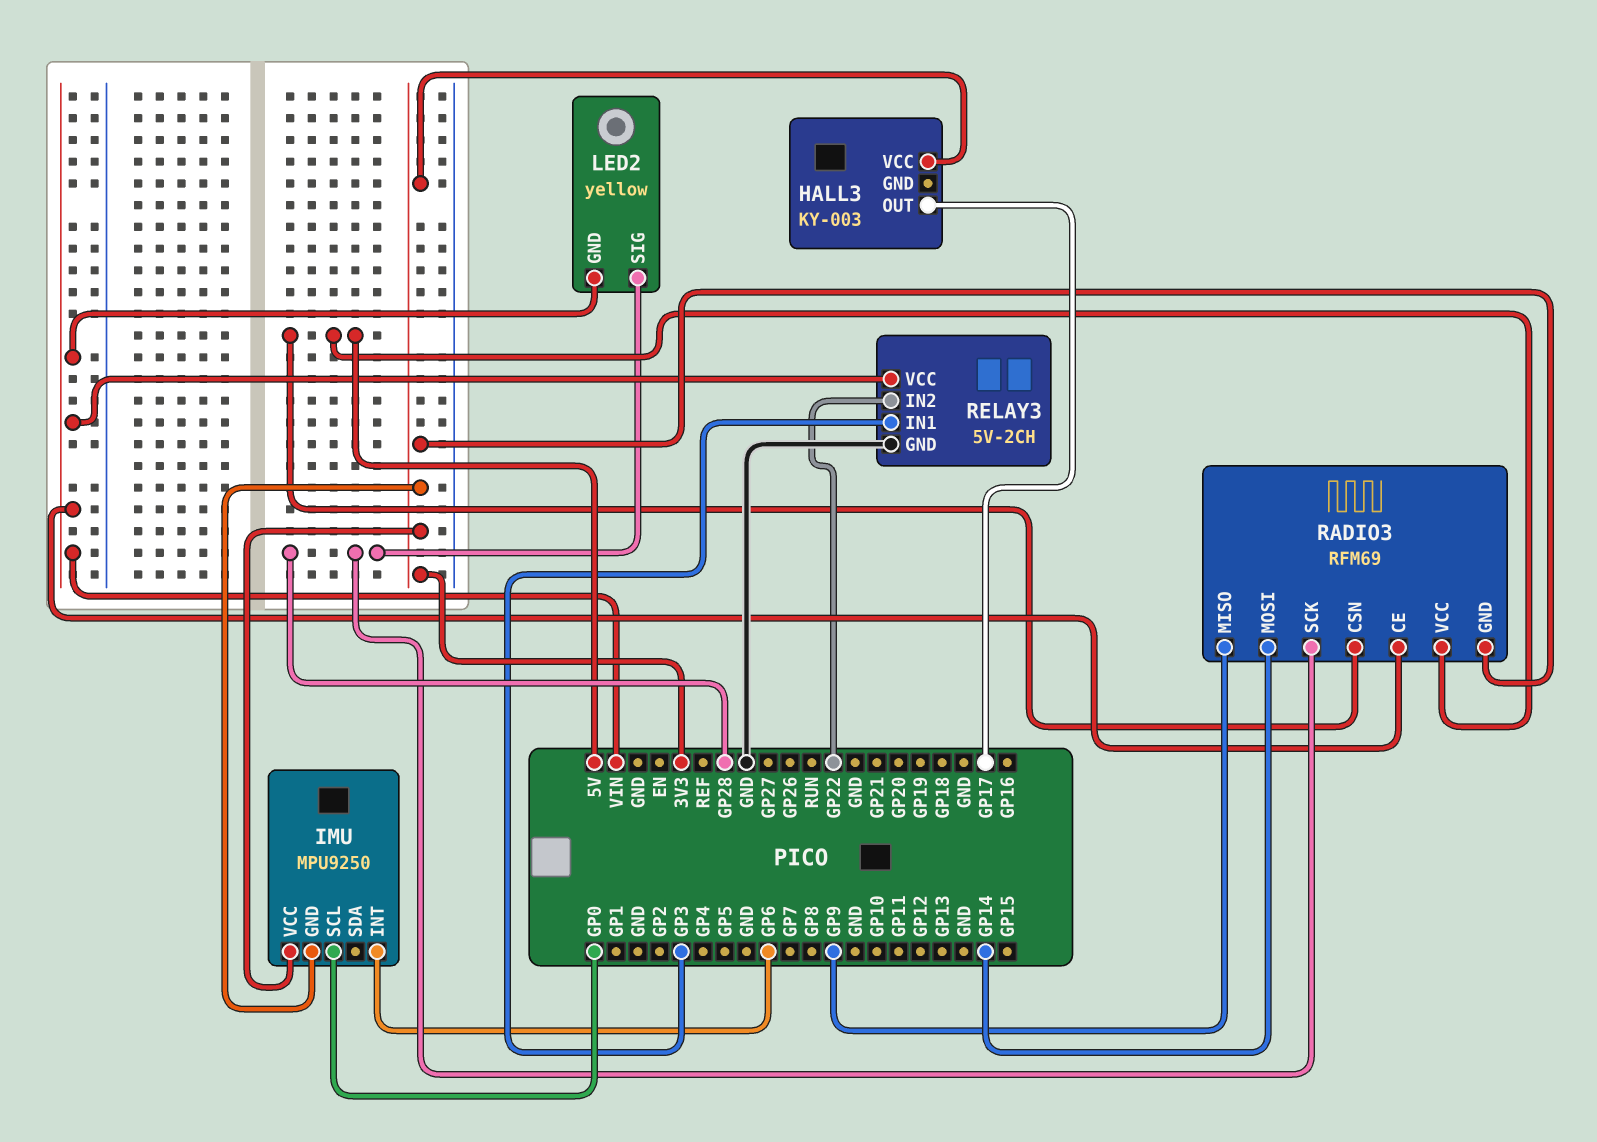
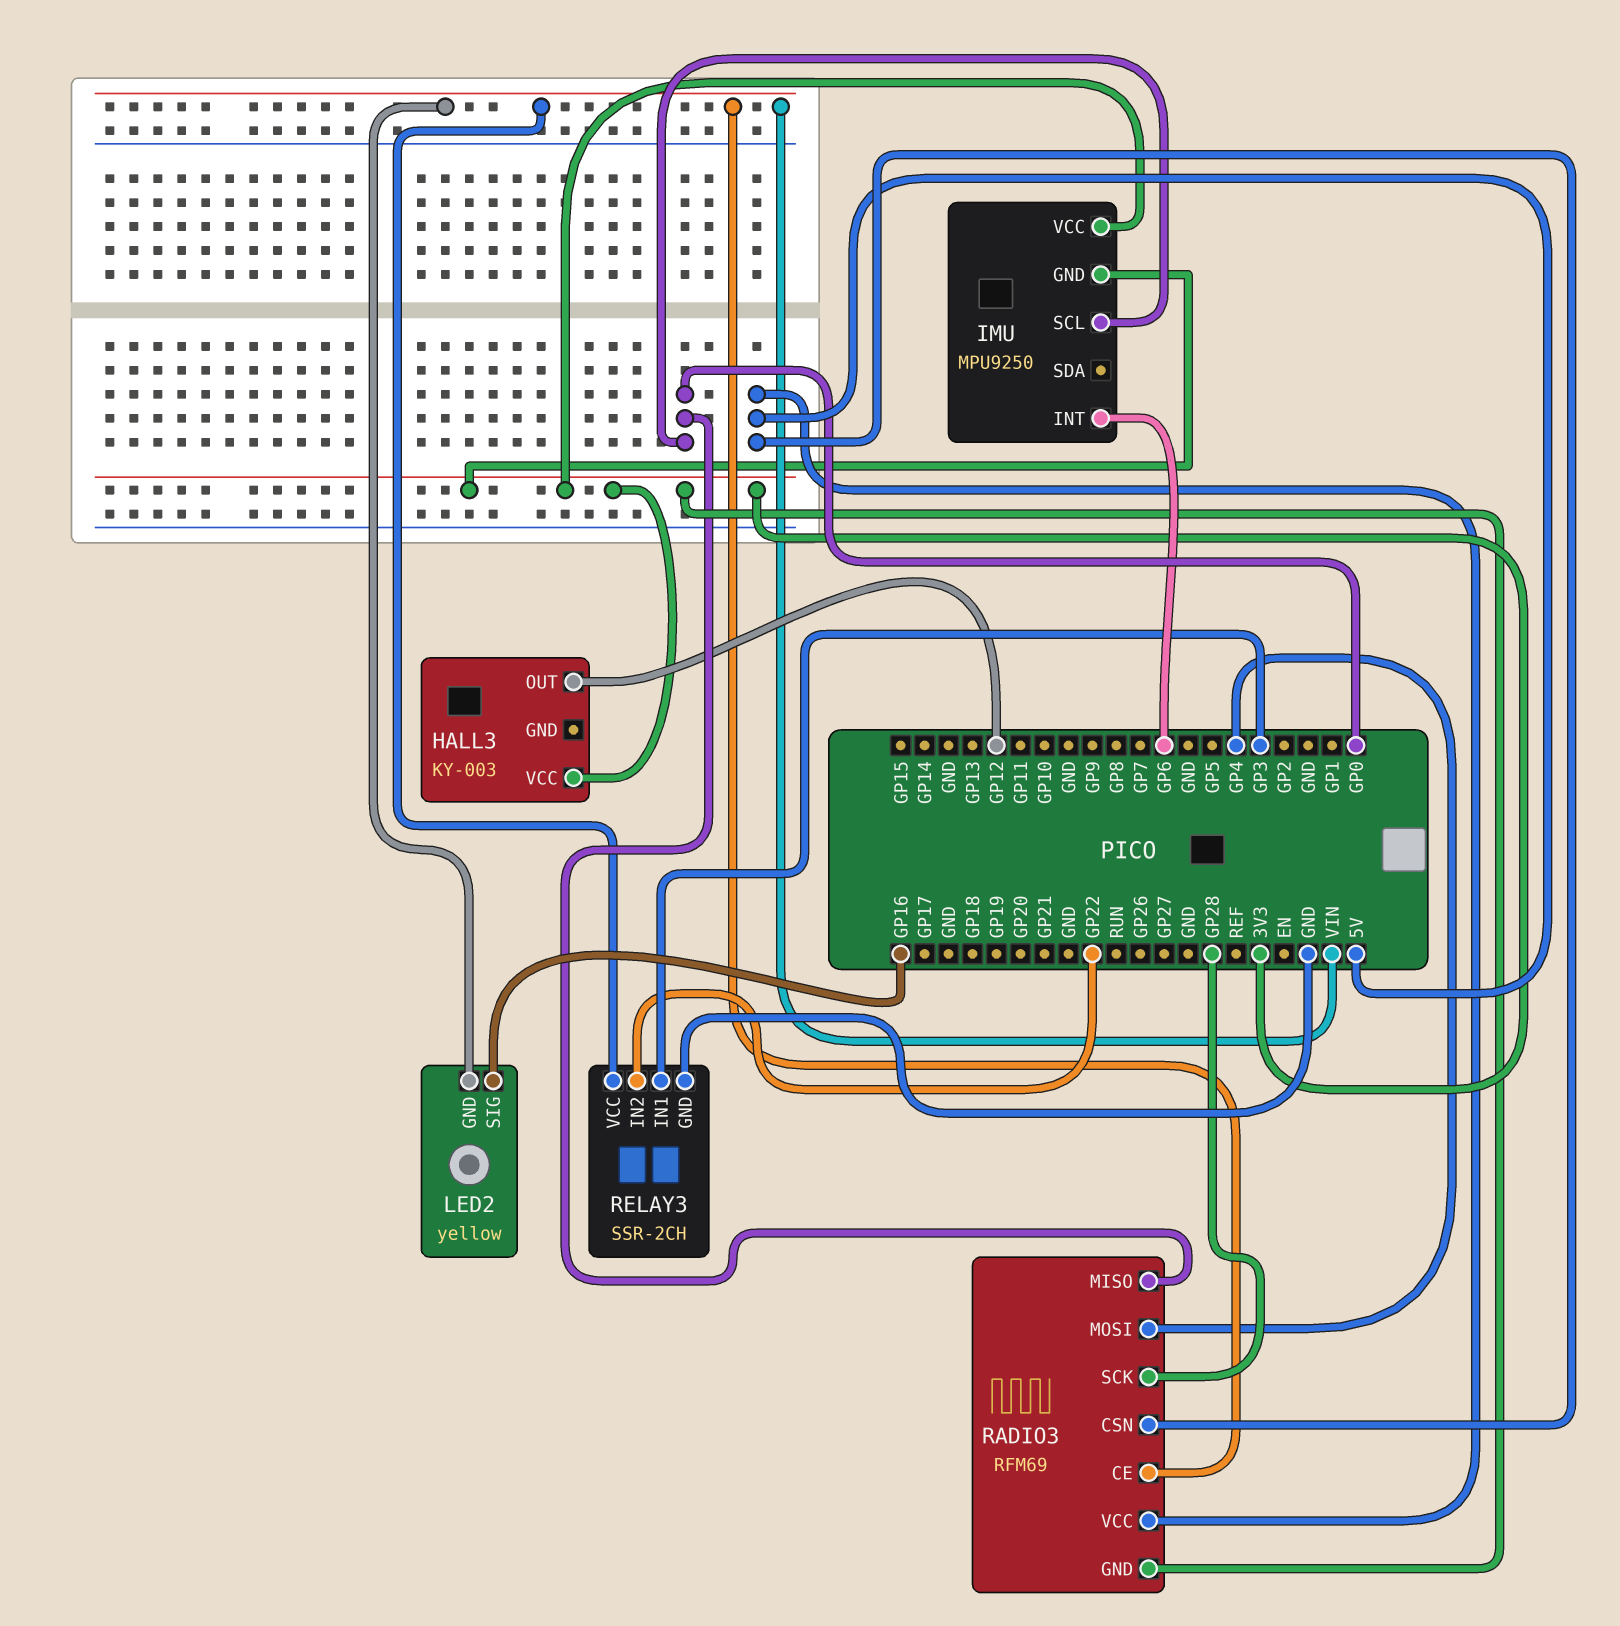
HALL3 pin OUT: GP17 -> GP12
LED2 pin SIG: GP28 -> GP16
RADIO3 pin MISO: GP9 -> GP0
RADIO3 pin MOSI: GP14 -> GP4
RELAY3: 5V-2CH -> SSR-2CH

